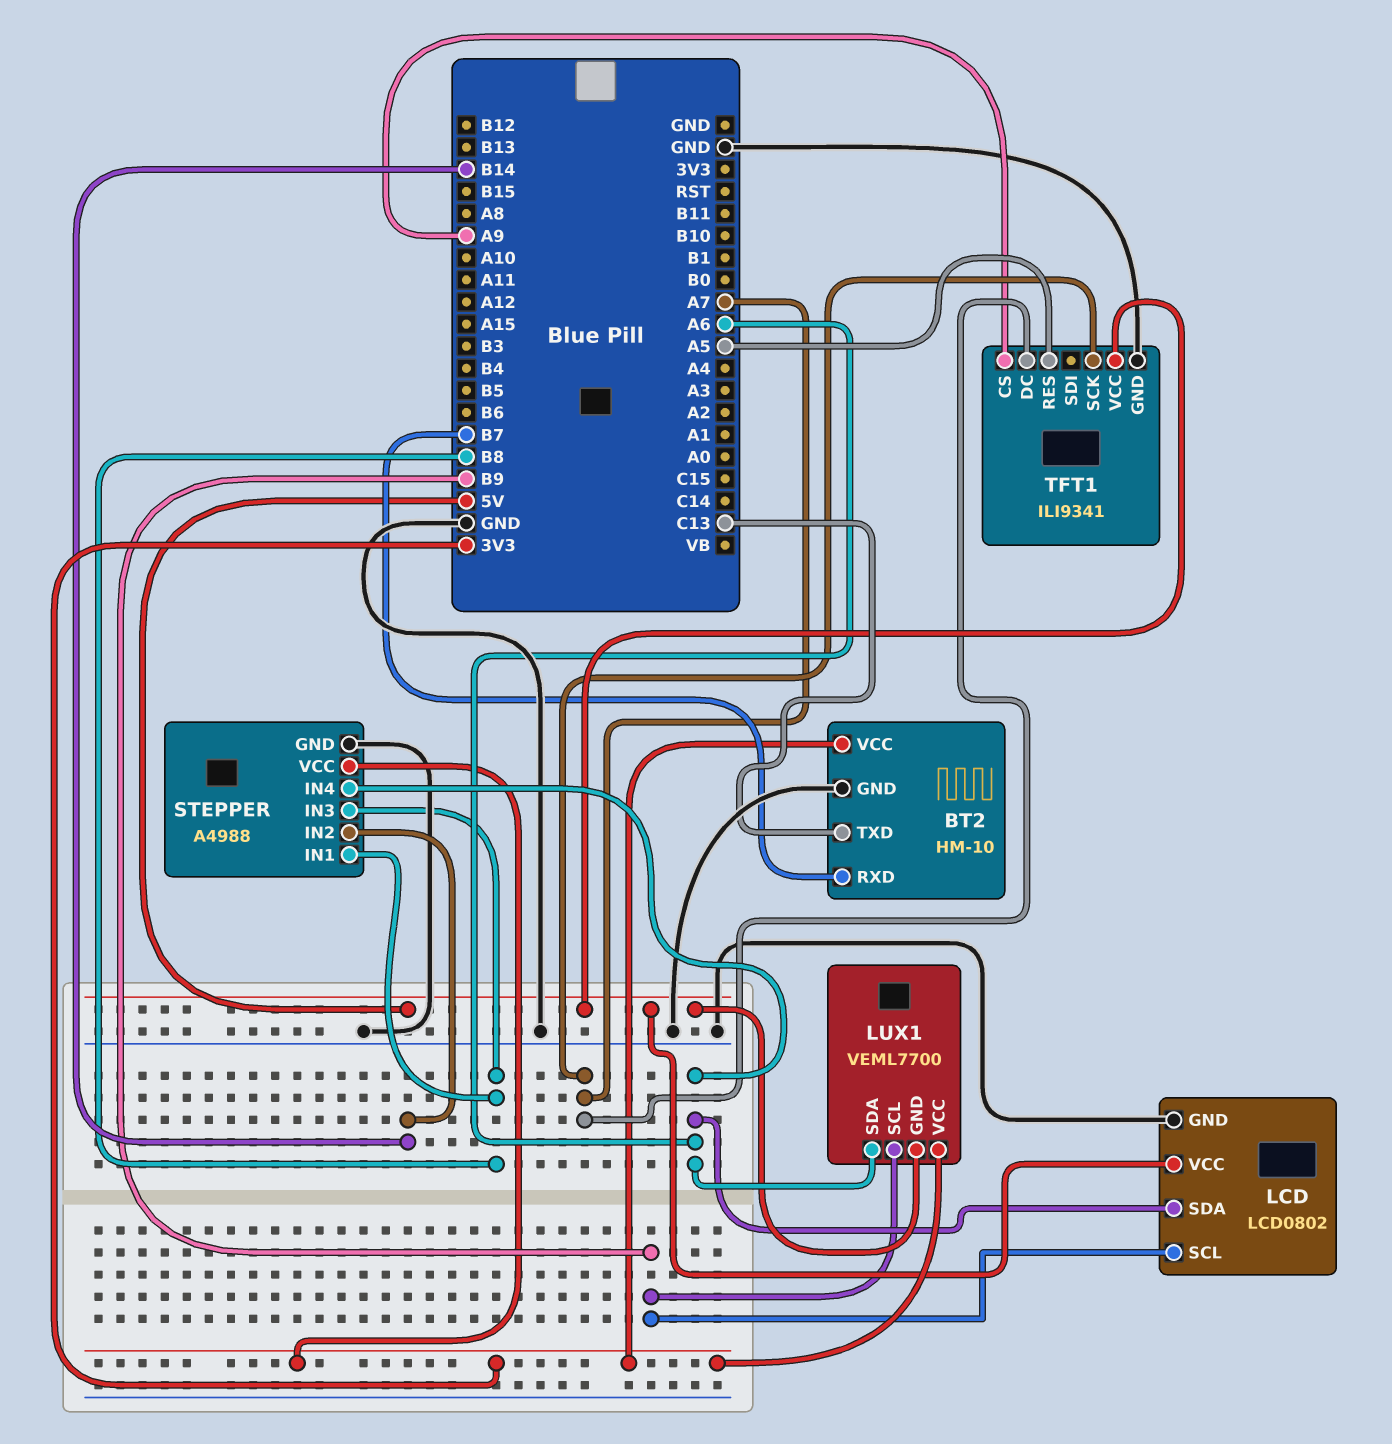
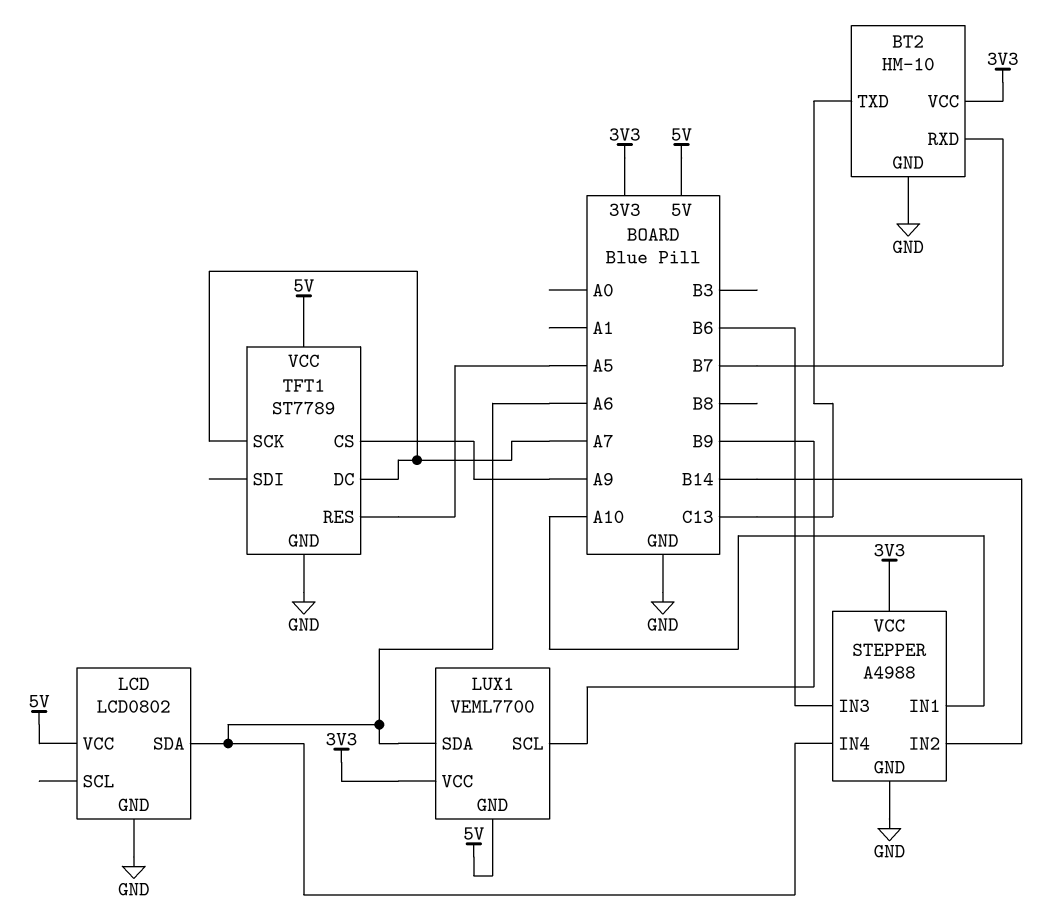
LCD pin SCL: B9 -> none
STEPPER pin IN1: B8 -> A10
STEPPER pin IN3: B8 -> B6
TFT1: ILI9341 -> ST7789

